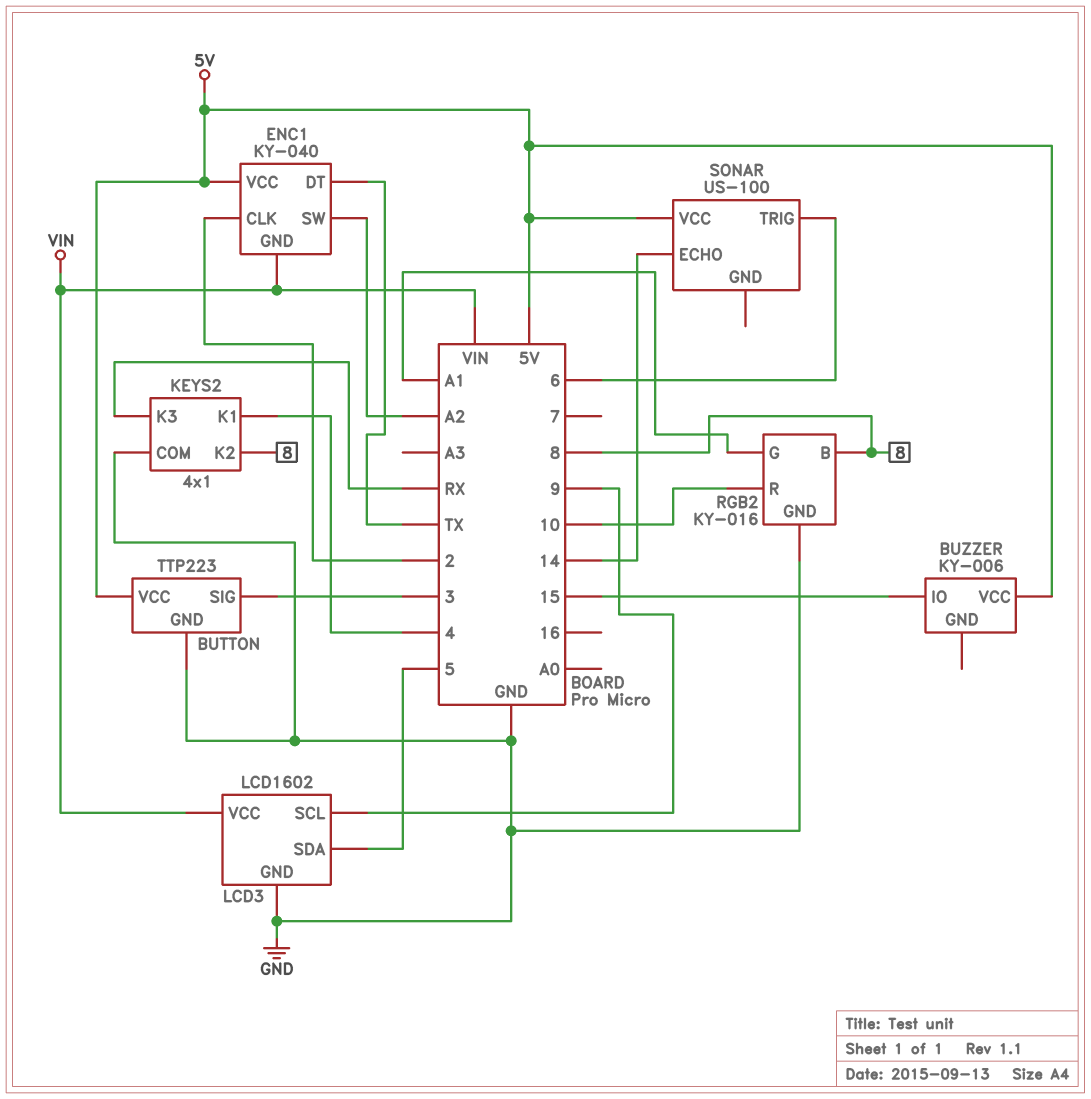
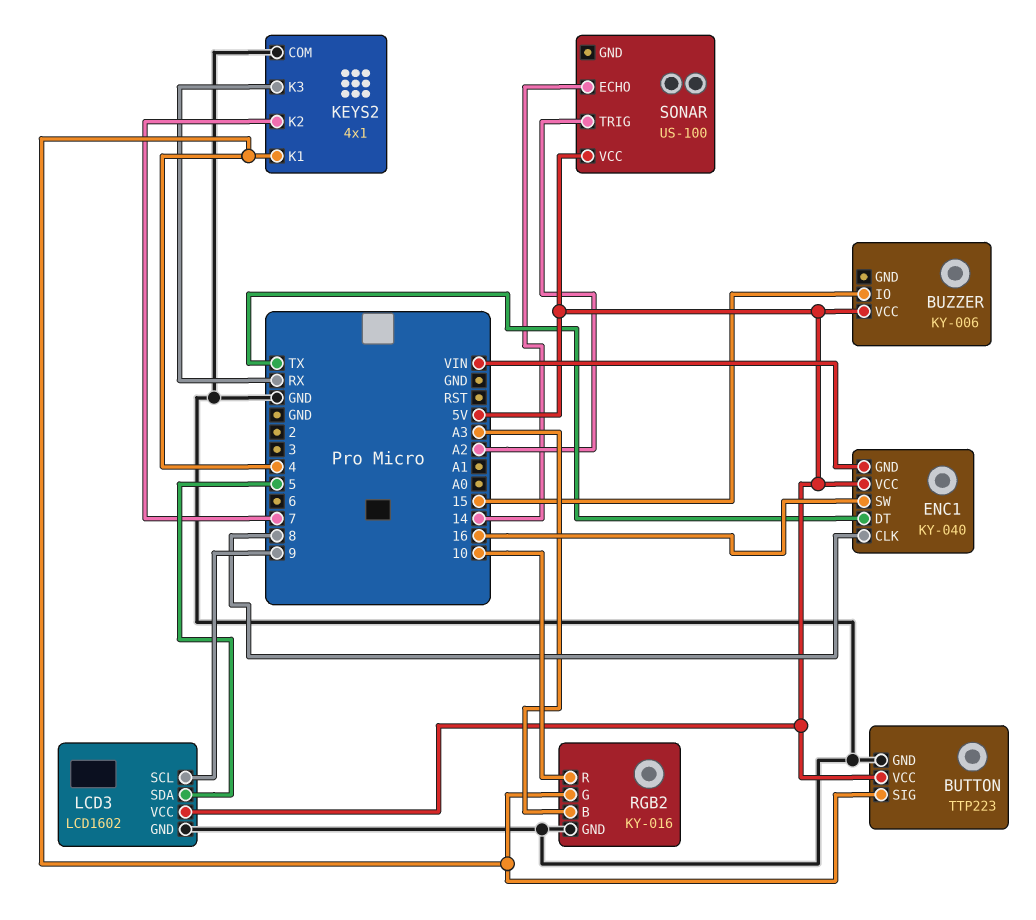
BUTTON pin SIG: 3 -> 4
ENC1 pin CLK: 2 -> 8
ENC1 pin SW: A2 -> 16
KEYS2 pin K2: 8 -> 7
LCD3 pin VCC: VIN -> 5V
RGB2 pin B: 8 -> A3
RGB2 pin G: A1 -> 4
SONAR pin TRIG: 6 -> A2

